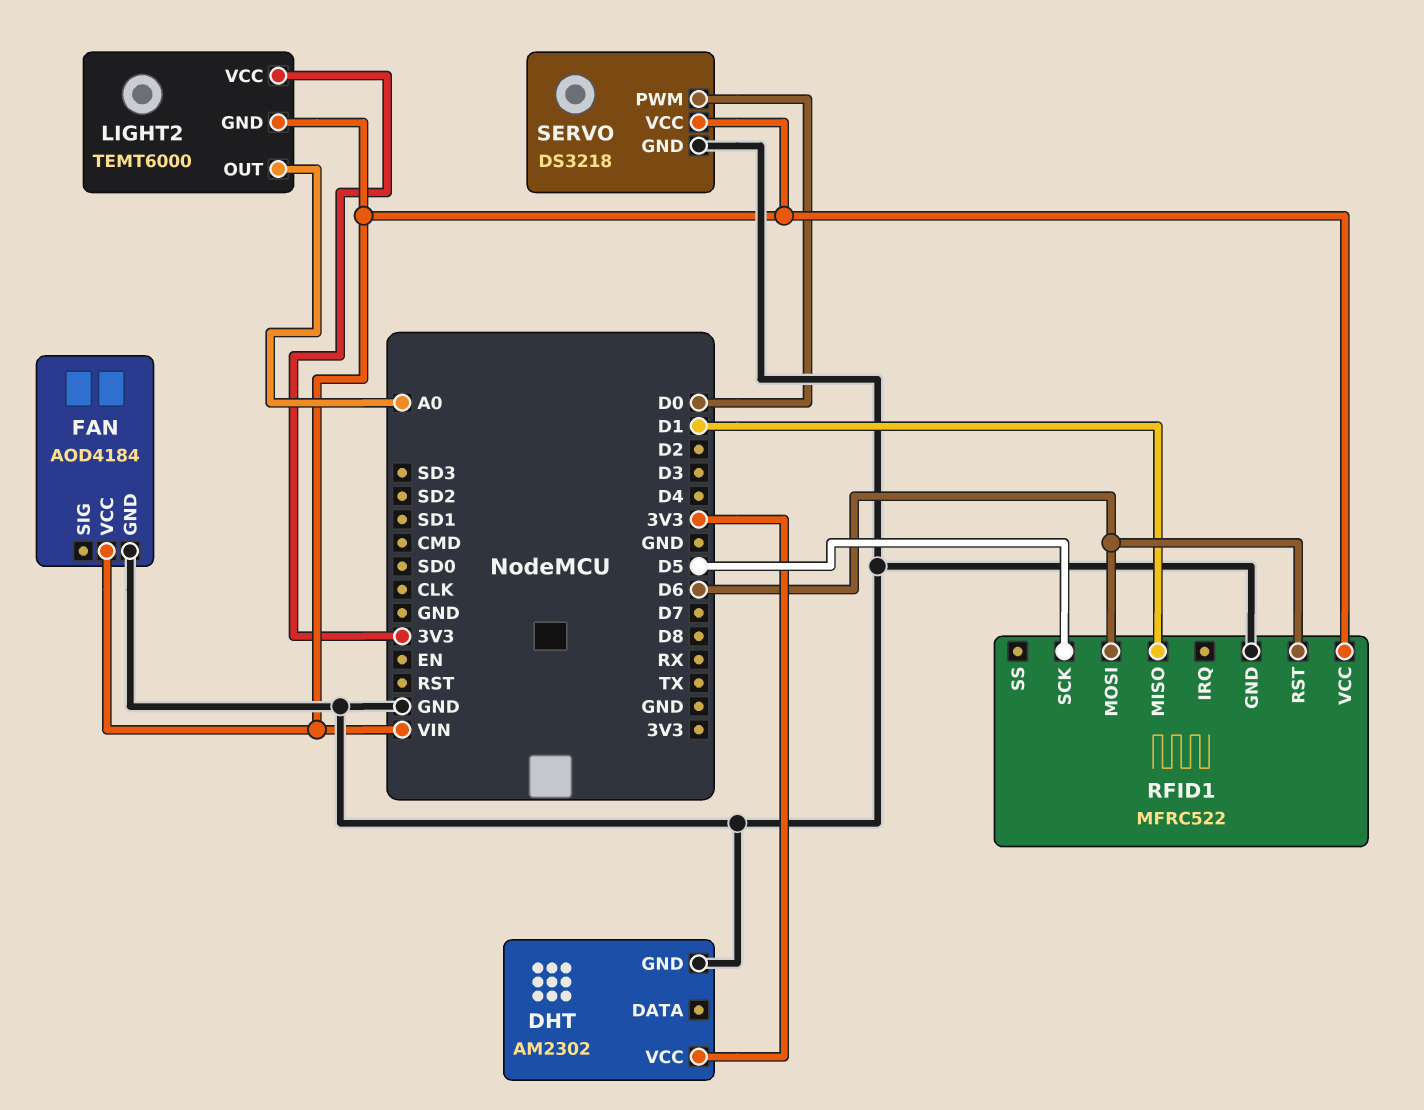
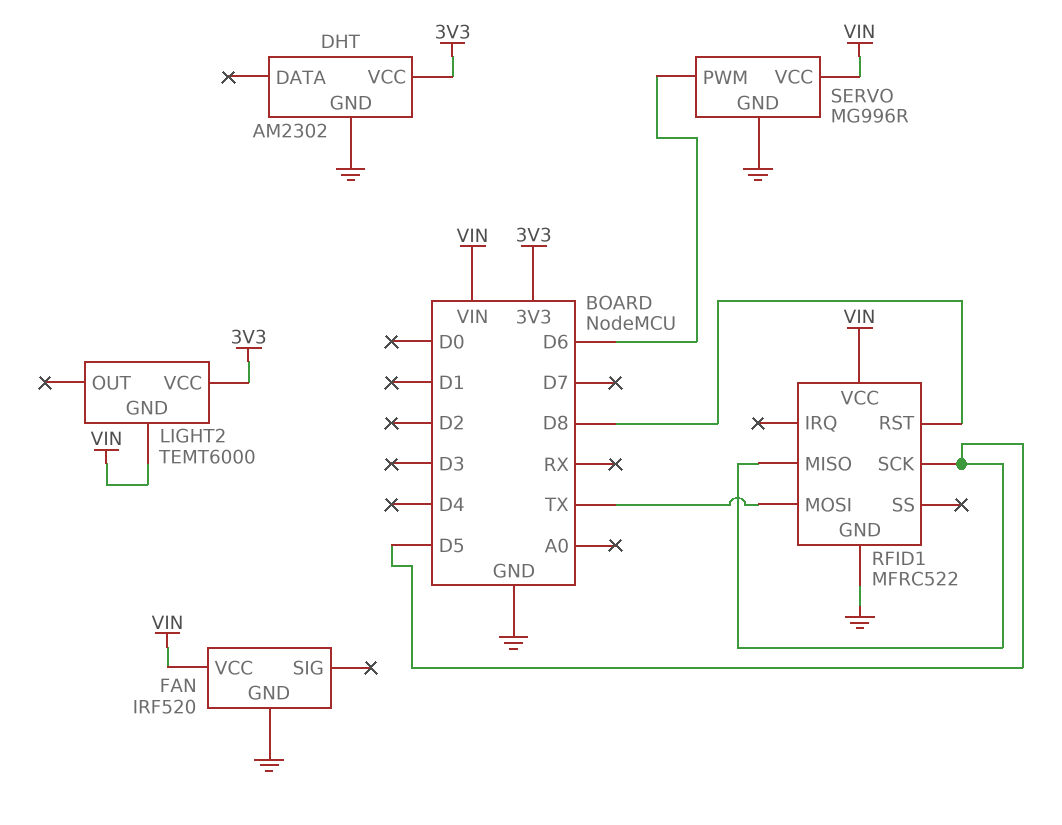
FAN: AOD4184 -> IRF520
LIGHT2 pin OUT: A0 -> none
RFID1 pin MISO: D1 -> D5
RFID1 pin MOSI: D6 -> TX
RFID1 pin RST: D6 -> D8
SERVO: DS3218 -> MG996R
SERVO pin PWM: D0 -> D6

